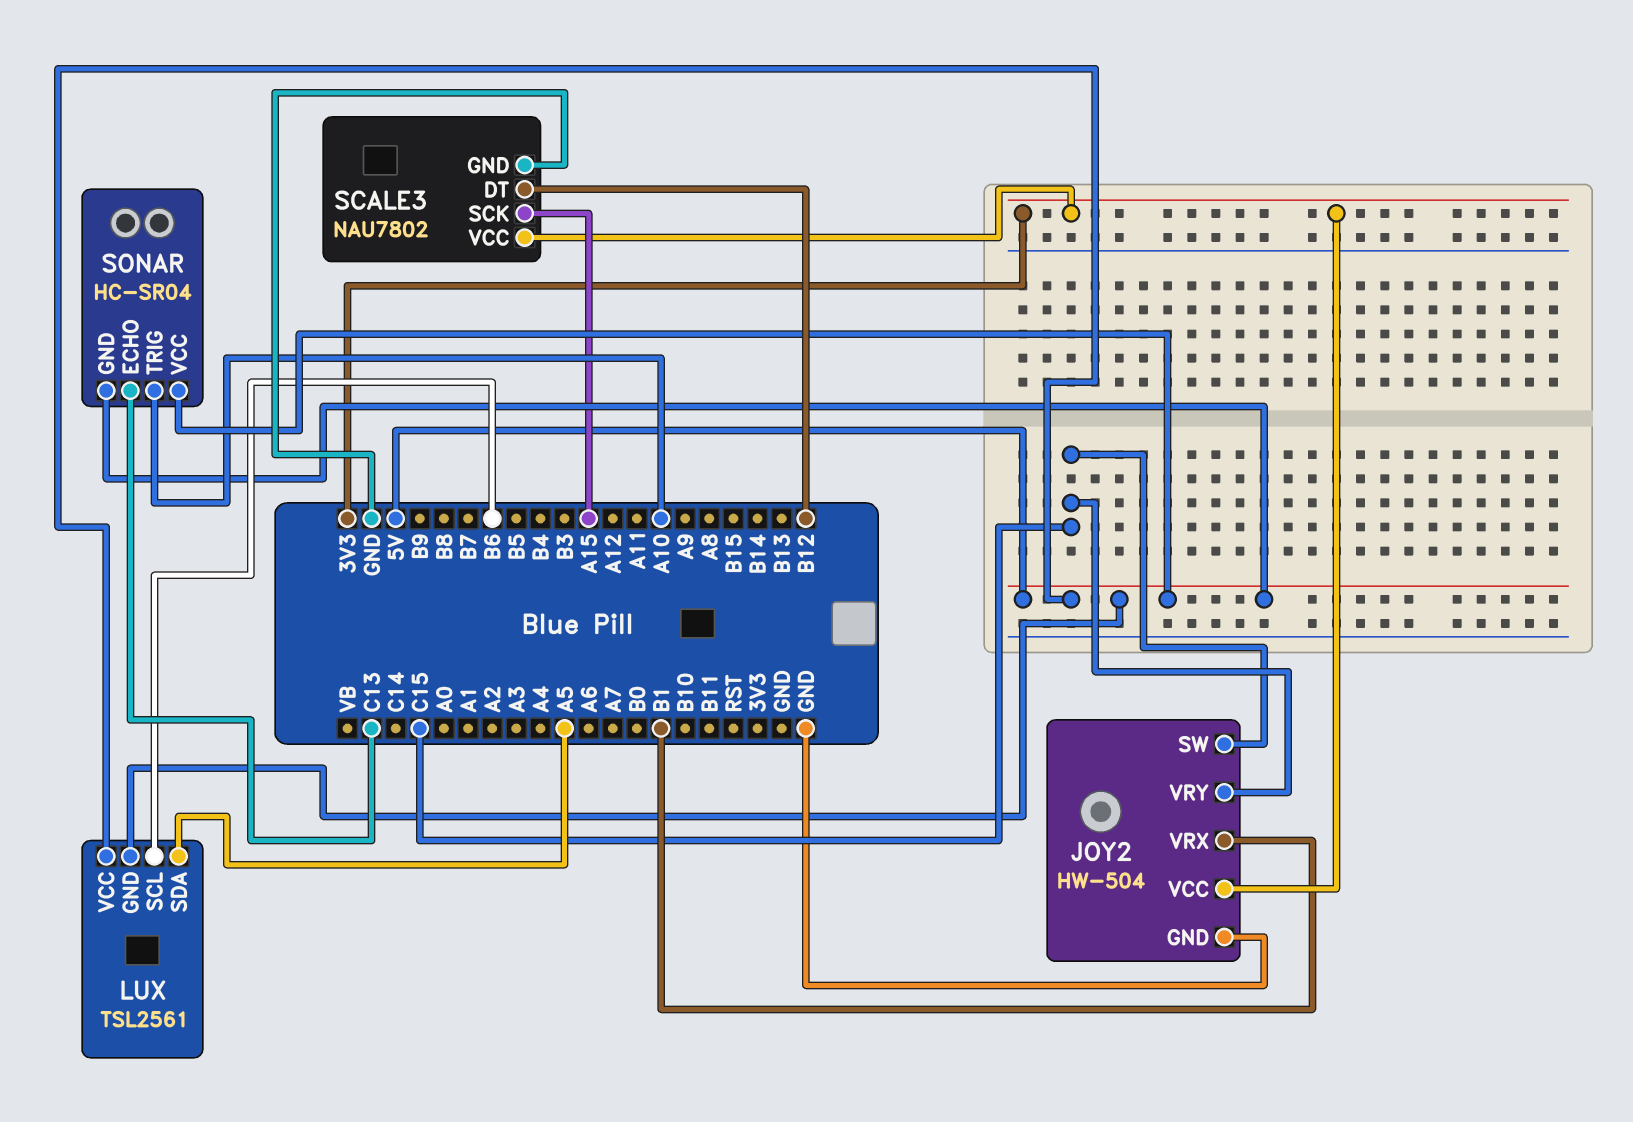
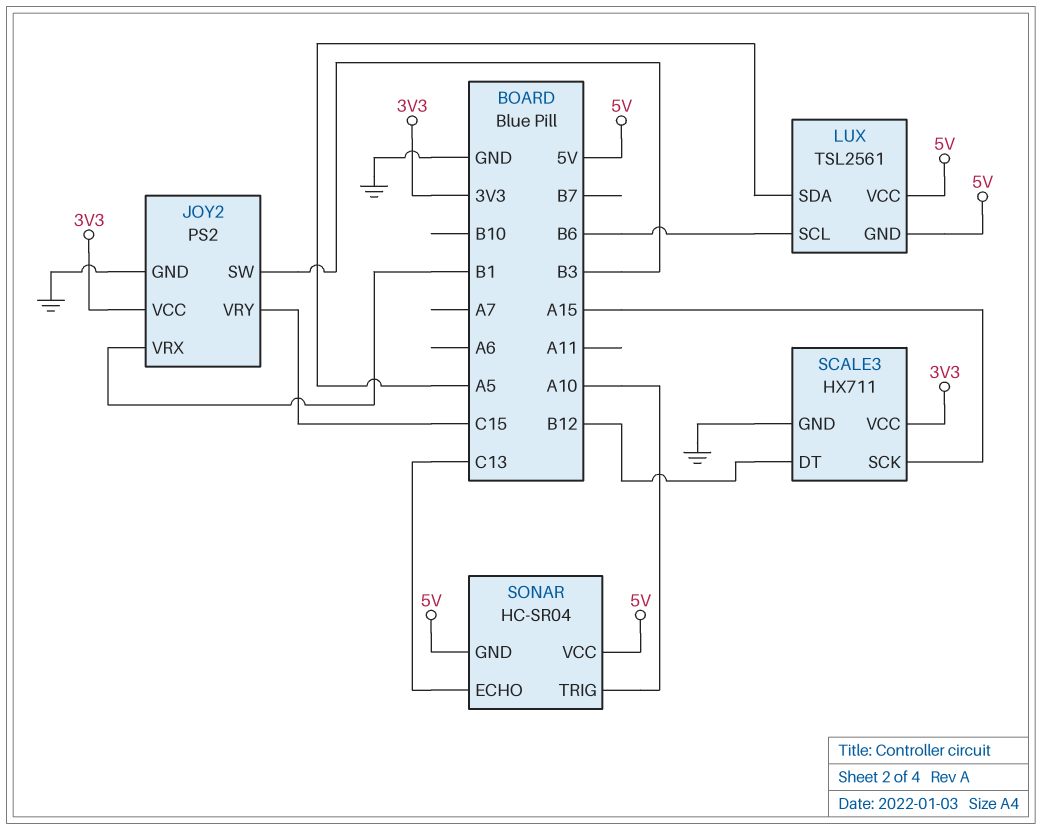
JOY2: HW-504 -> PS2
JOY2 pin SW: C15 -> B3
SCALE3: NAU7802 -> HX711

